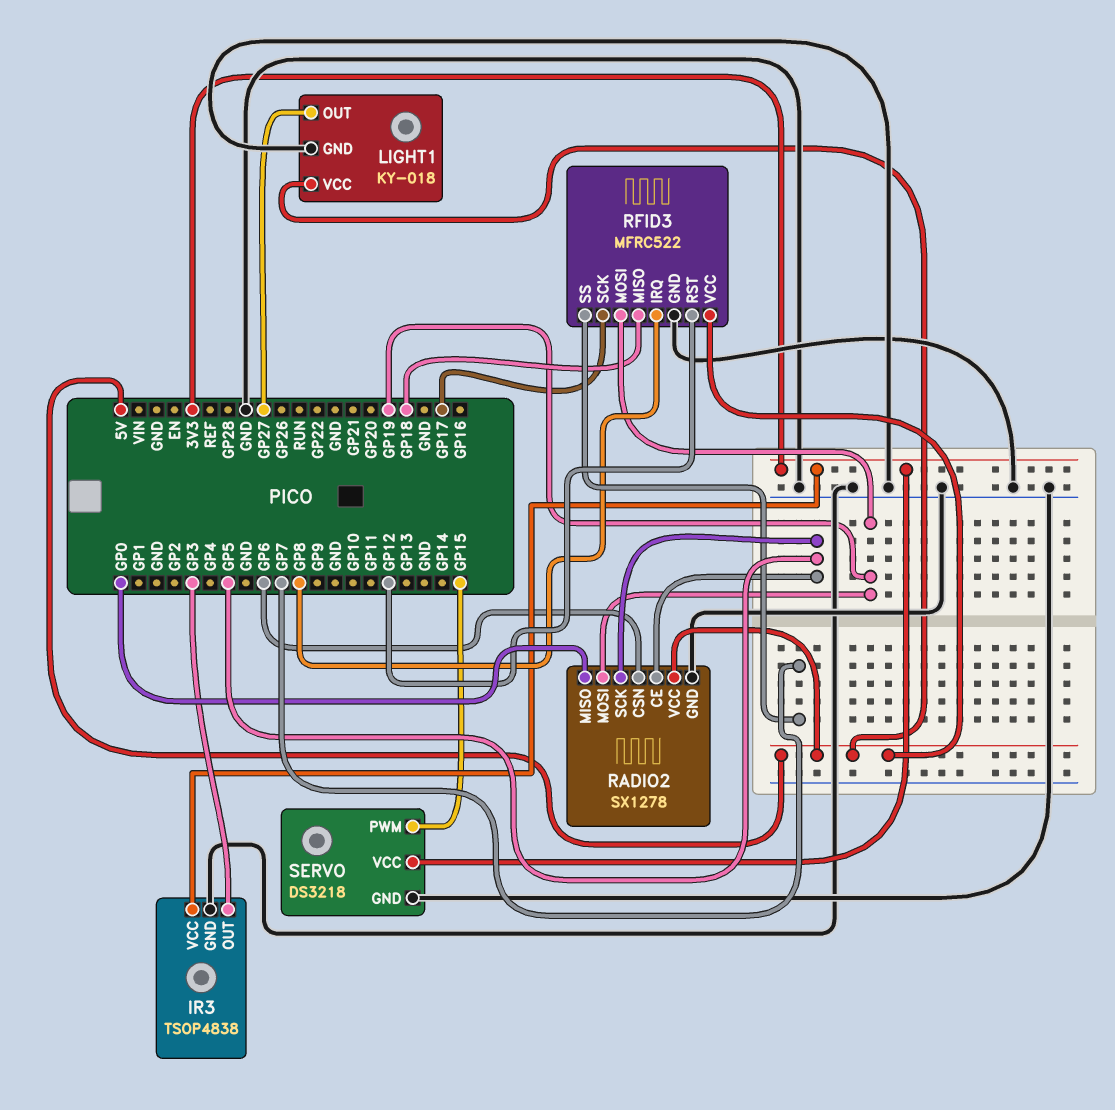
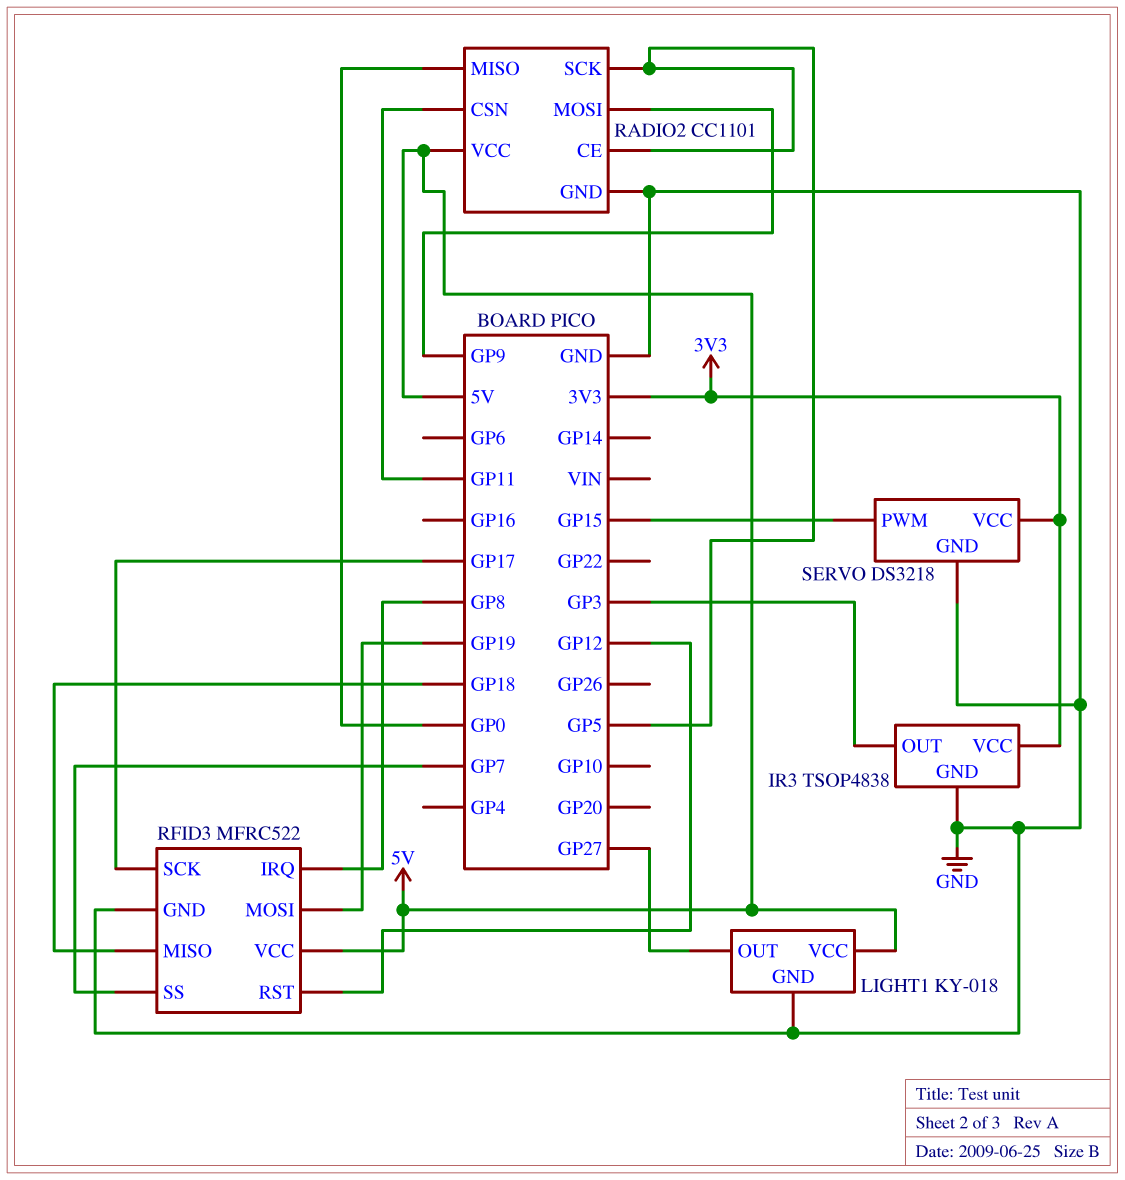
RADIO2: SX1278 -> CC1101
RADIO2 pin CSN: GP6 -> GP11
RADIO2 pin MOSI: GP19 -> GP9

